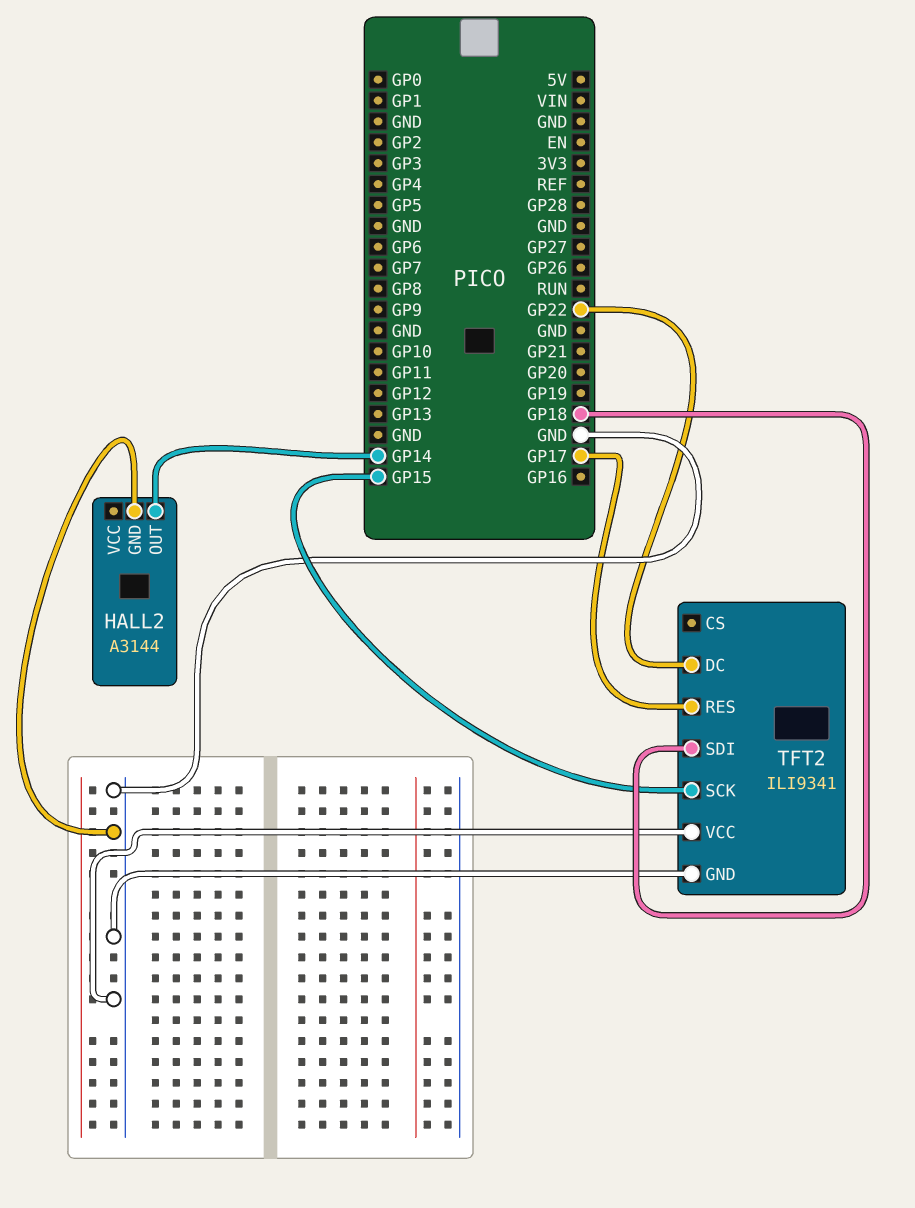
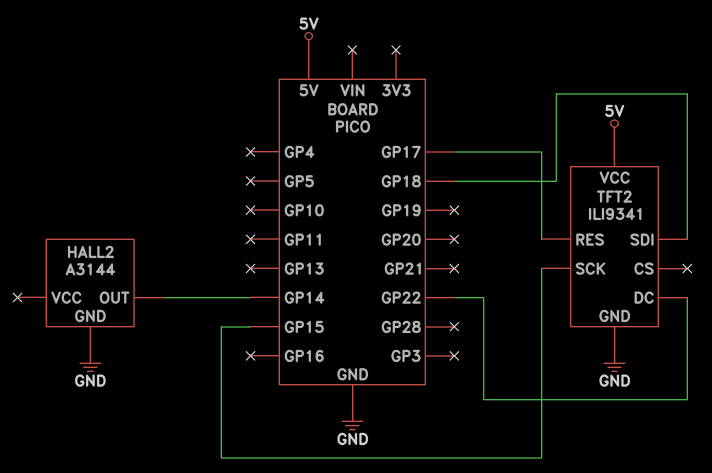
TFT2 pin VCC: GND -> 5V

